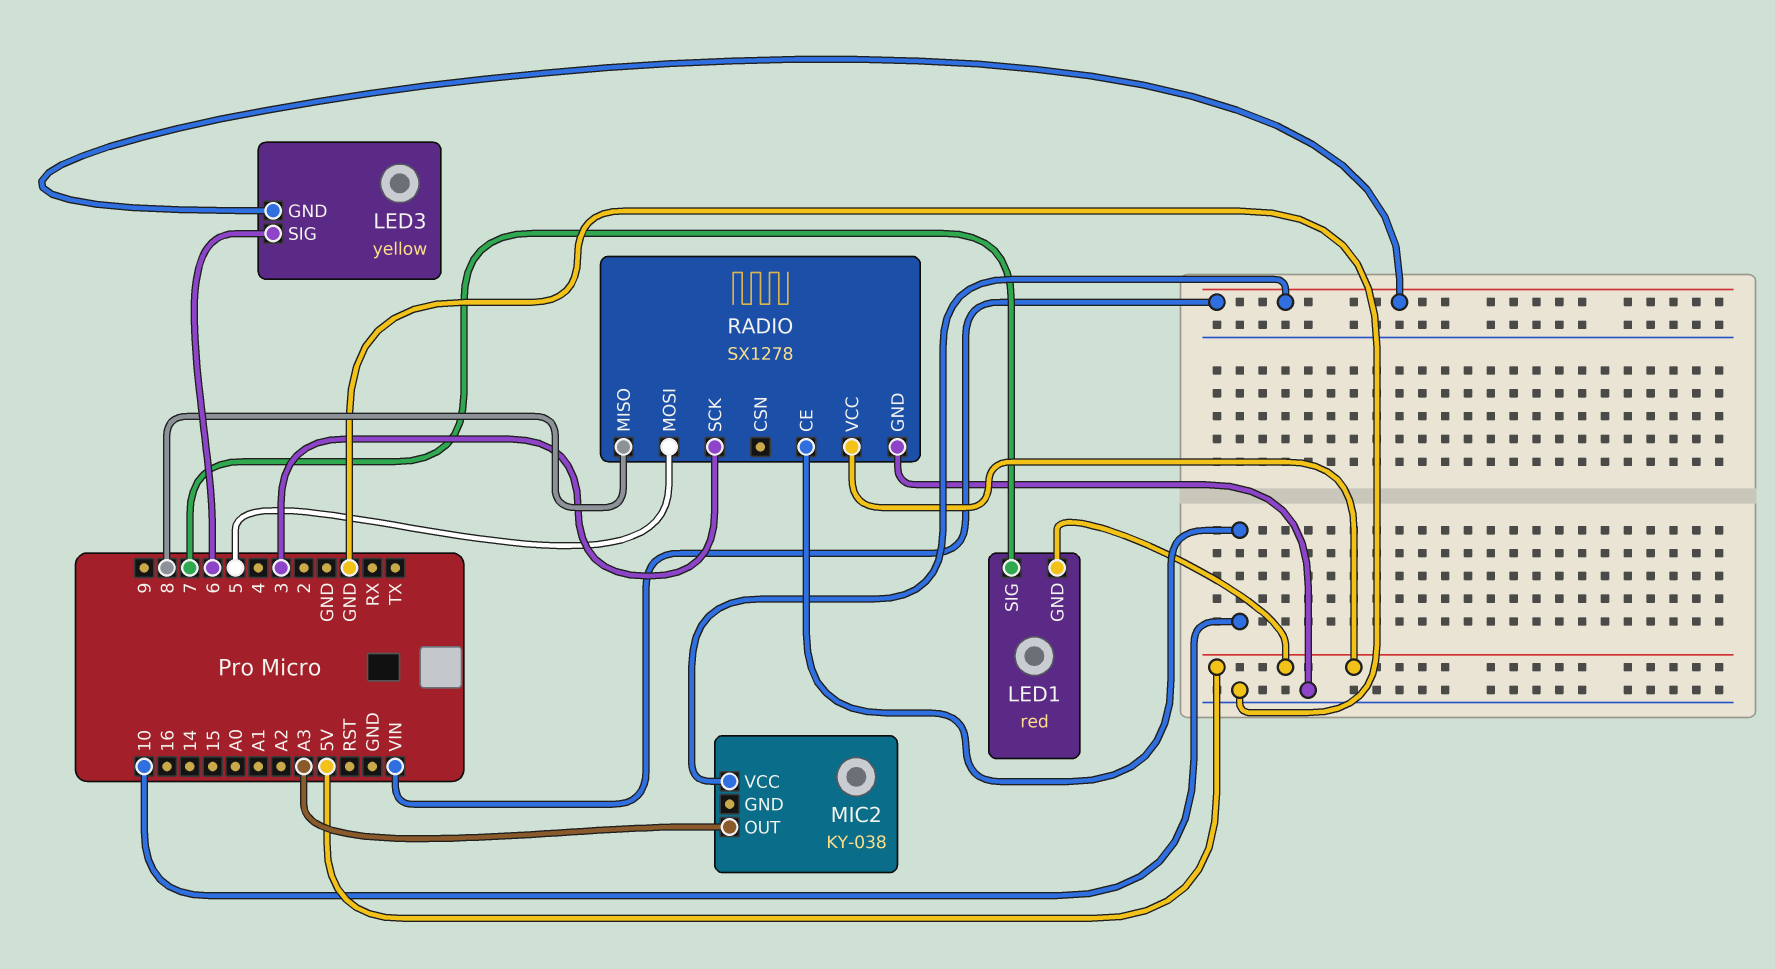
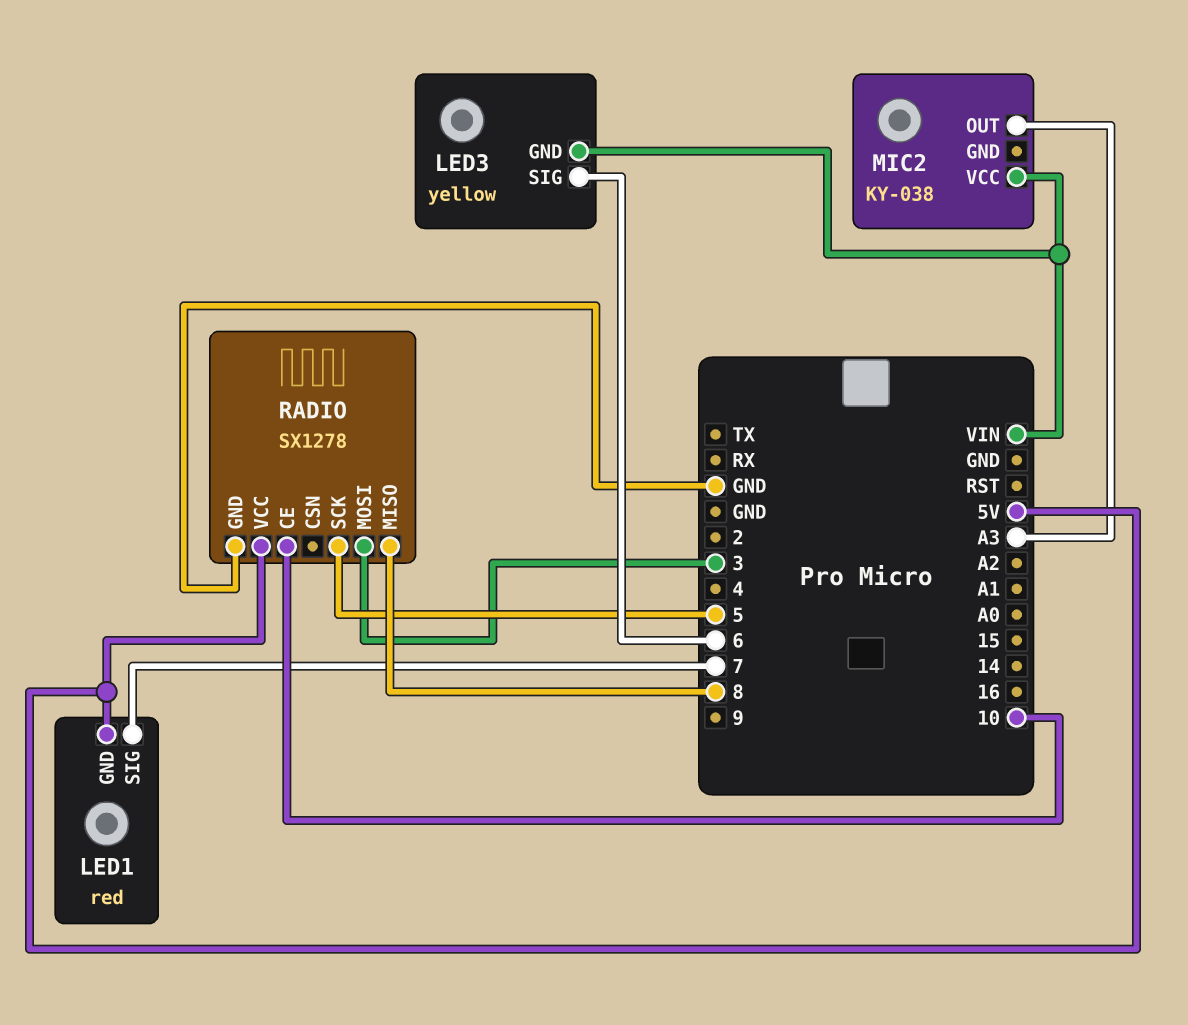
RADIO pin MOSI: 5 -> 3
RADIO pin SCK: 3 -> 5

